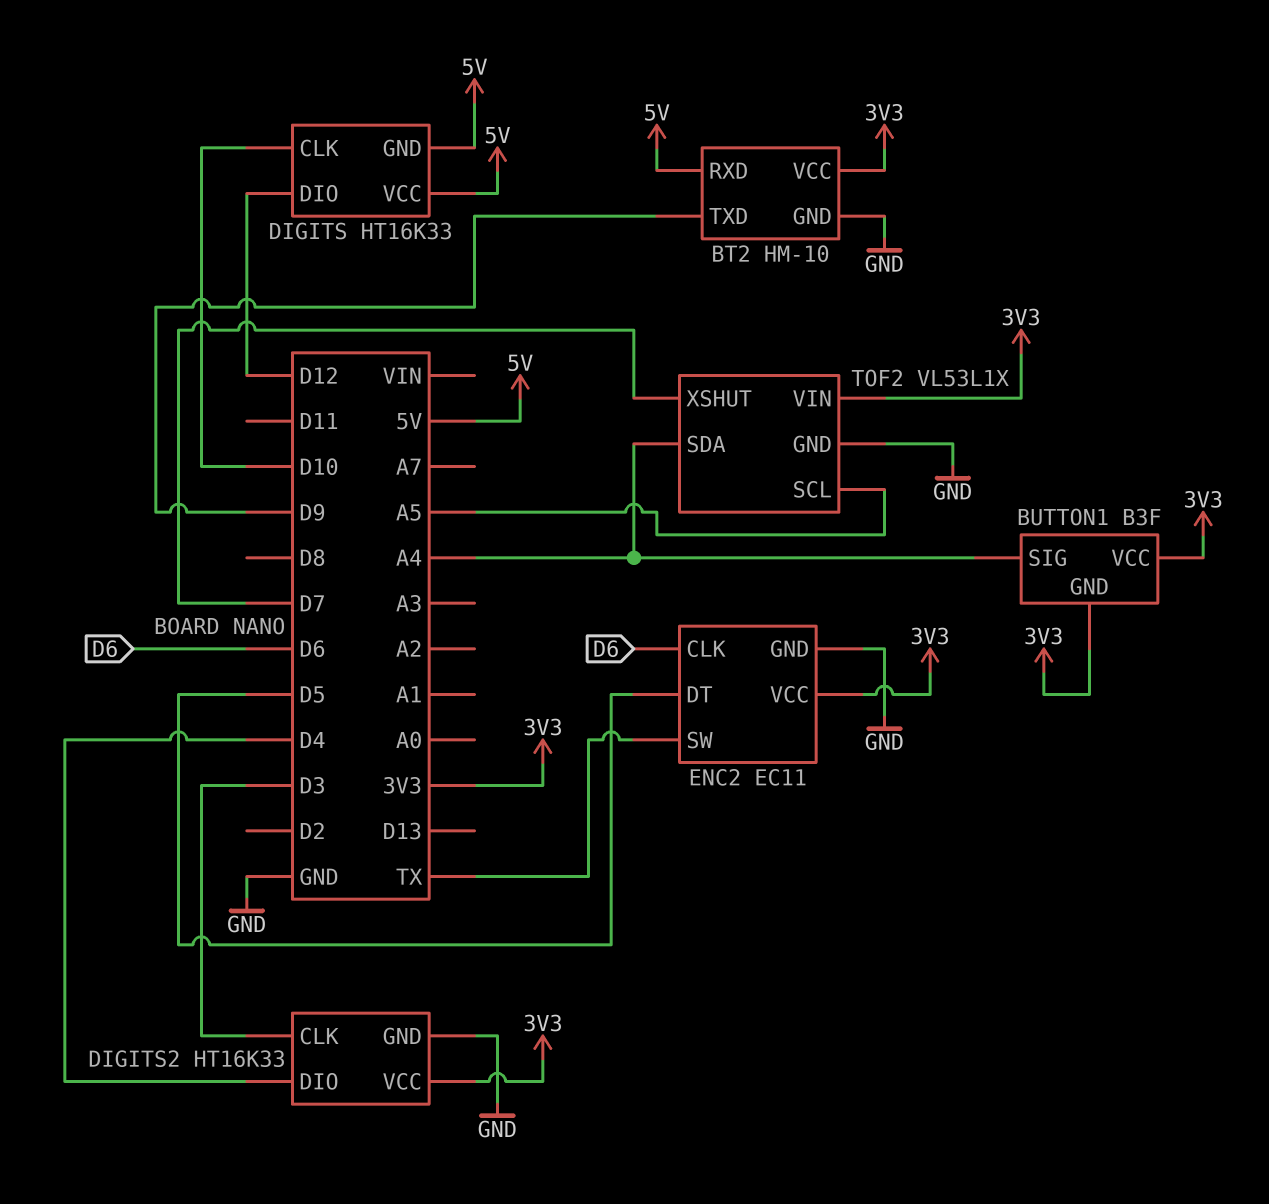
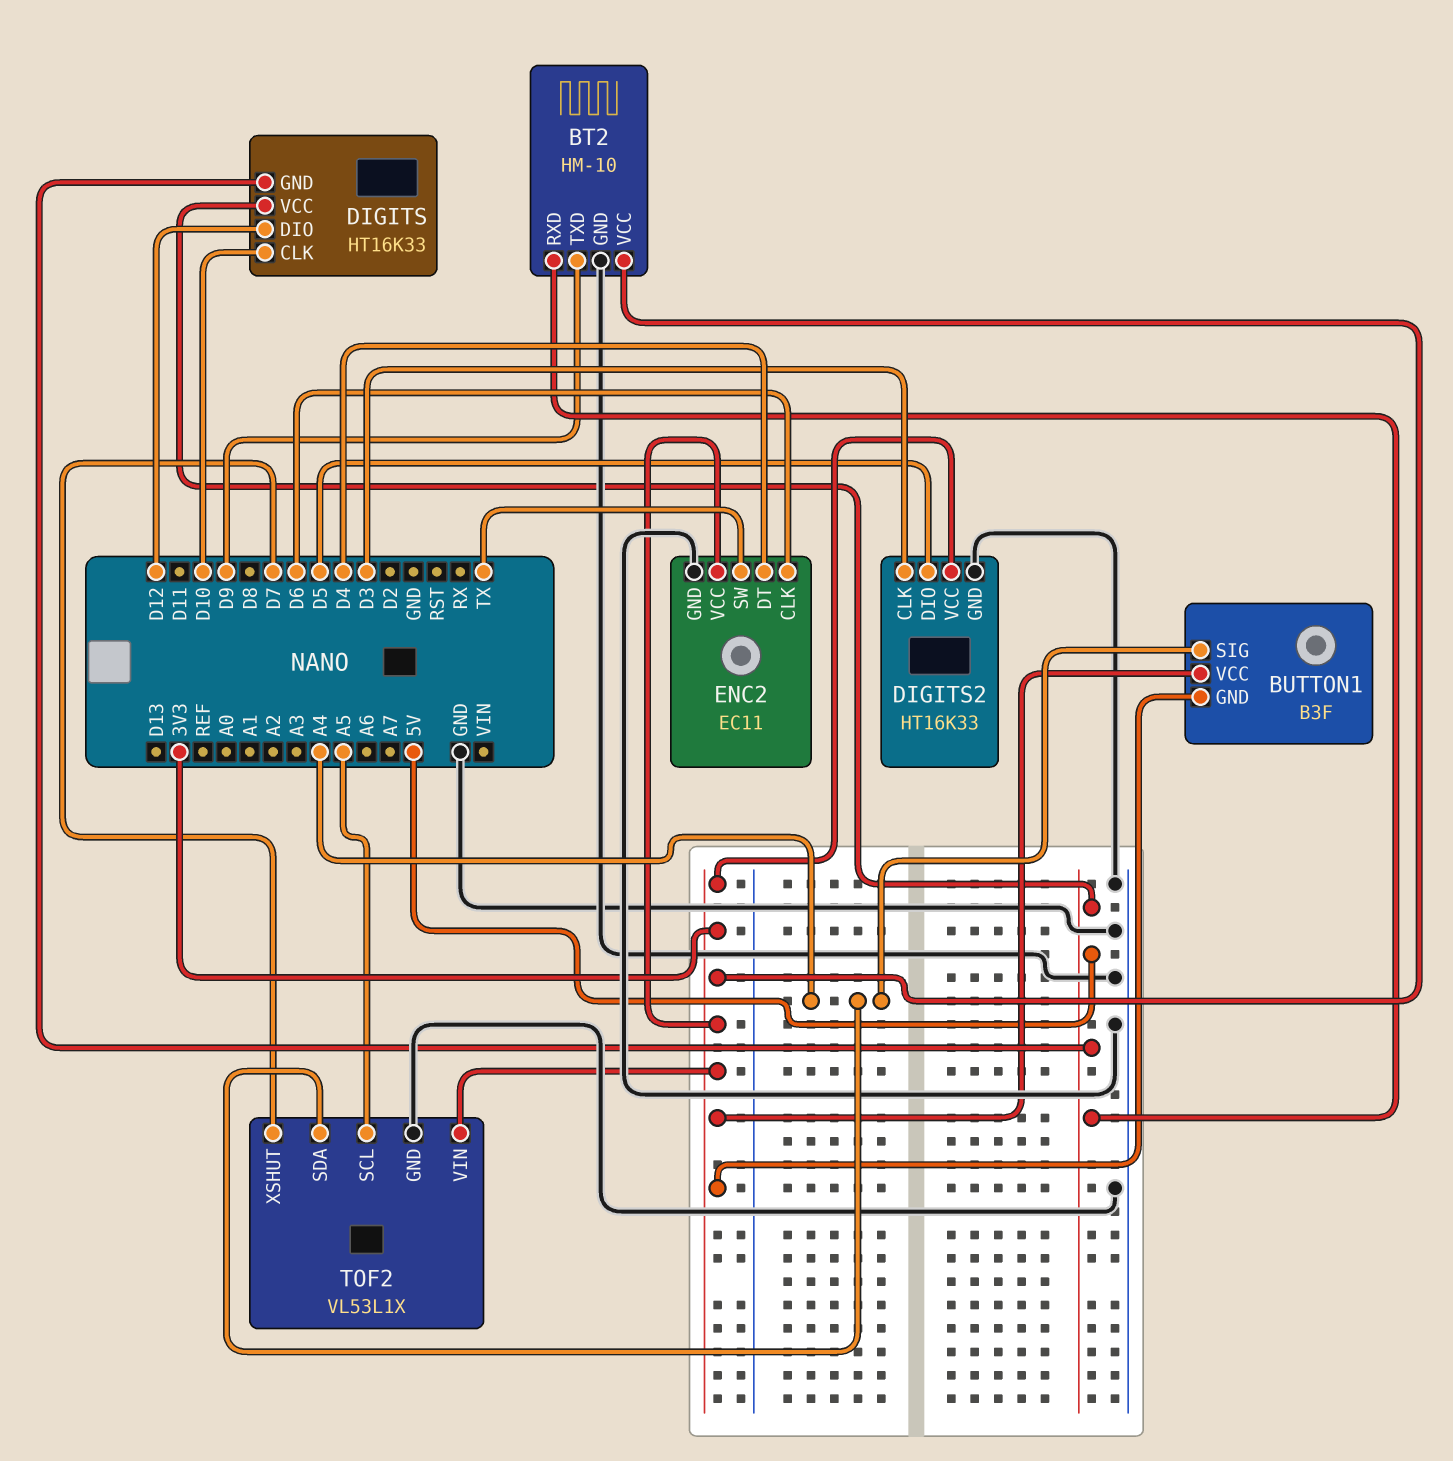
DIGITS2 pin DIO: D4 -> D5
ENC2 pin DT: D5 -> D4

